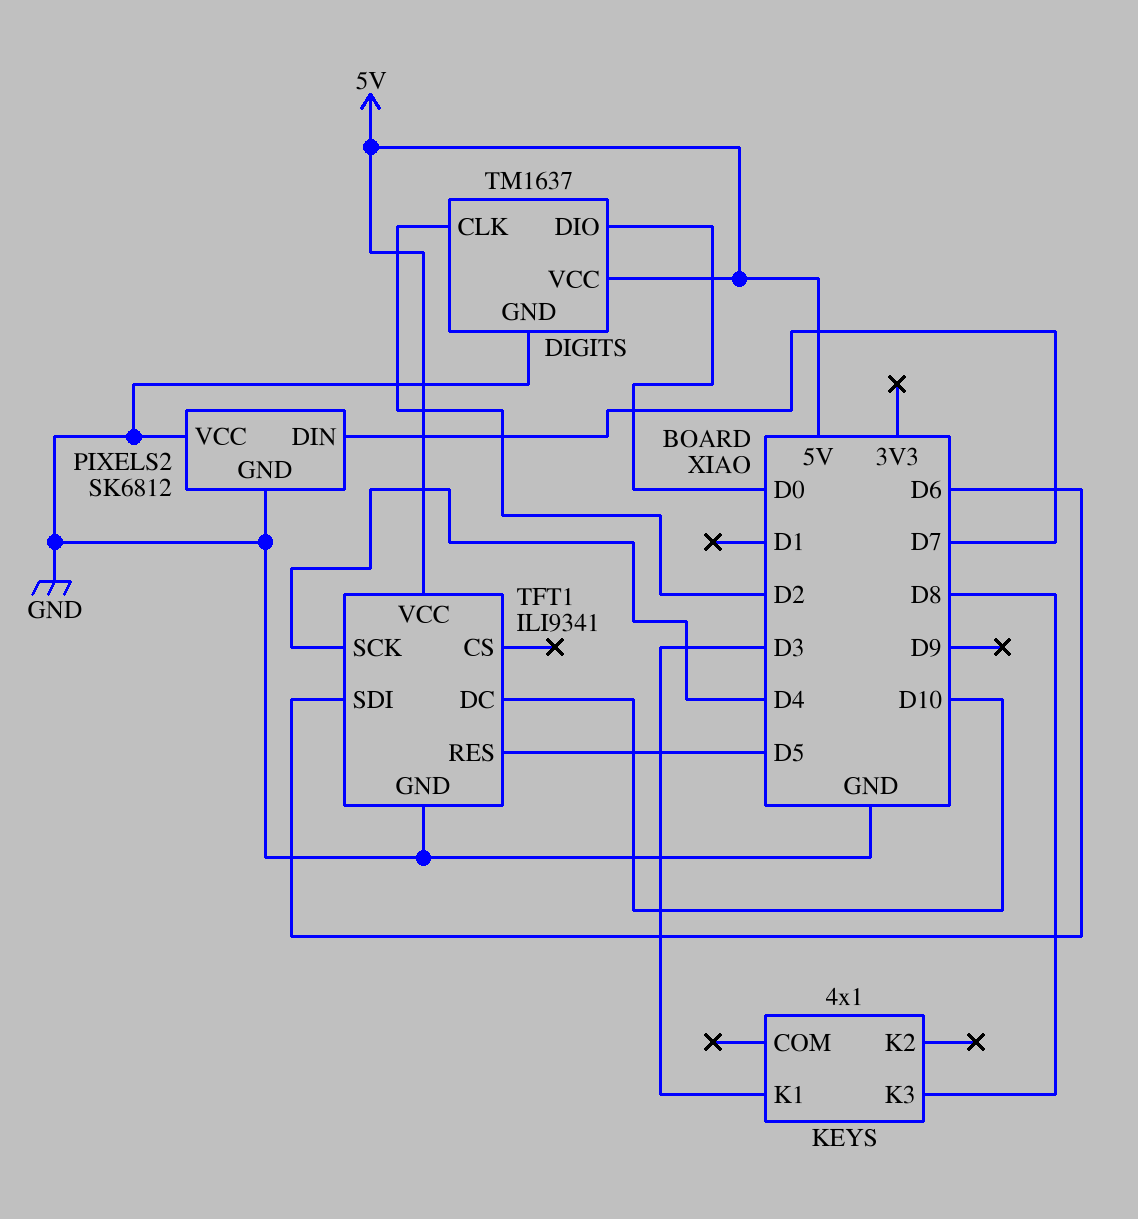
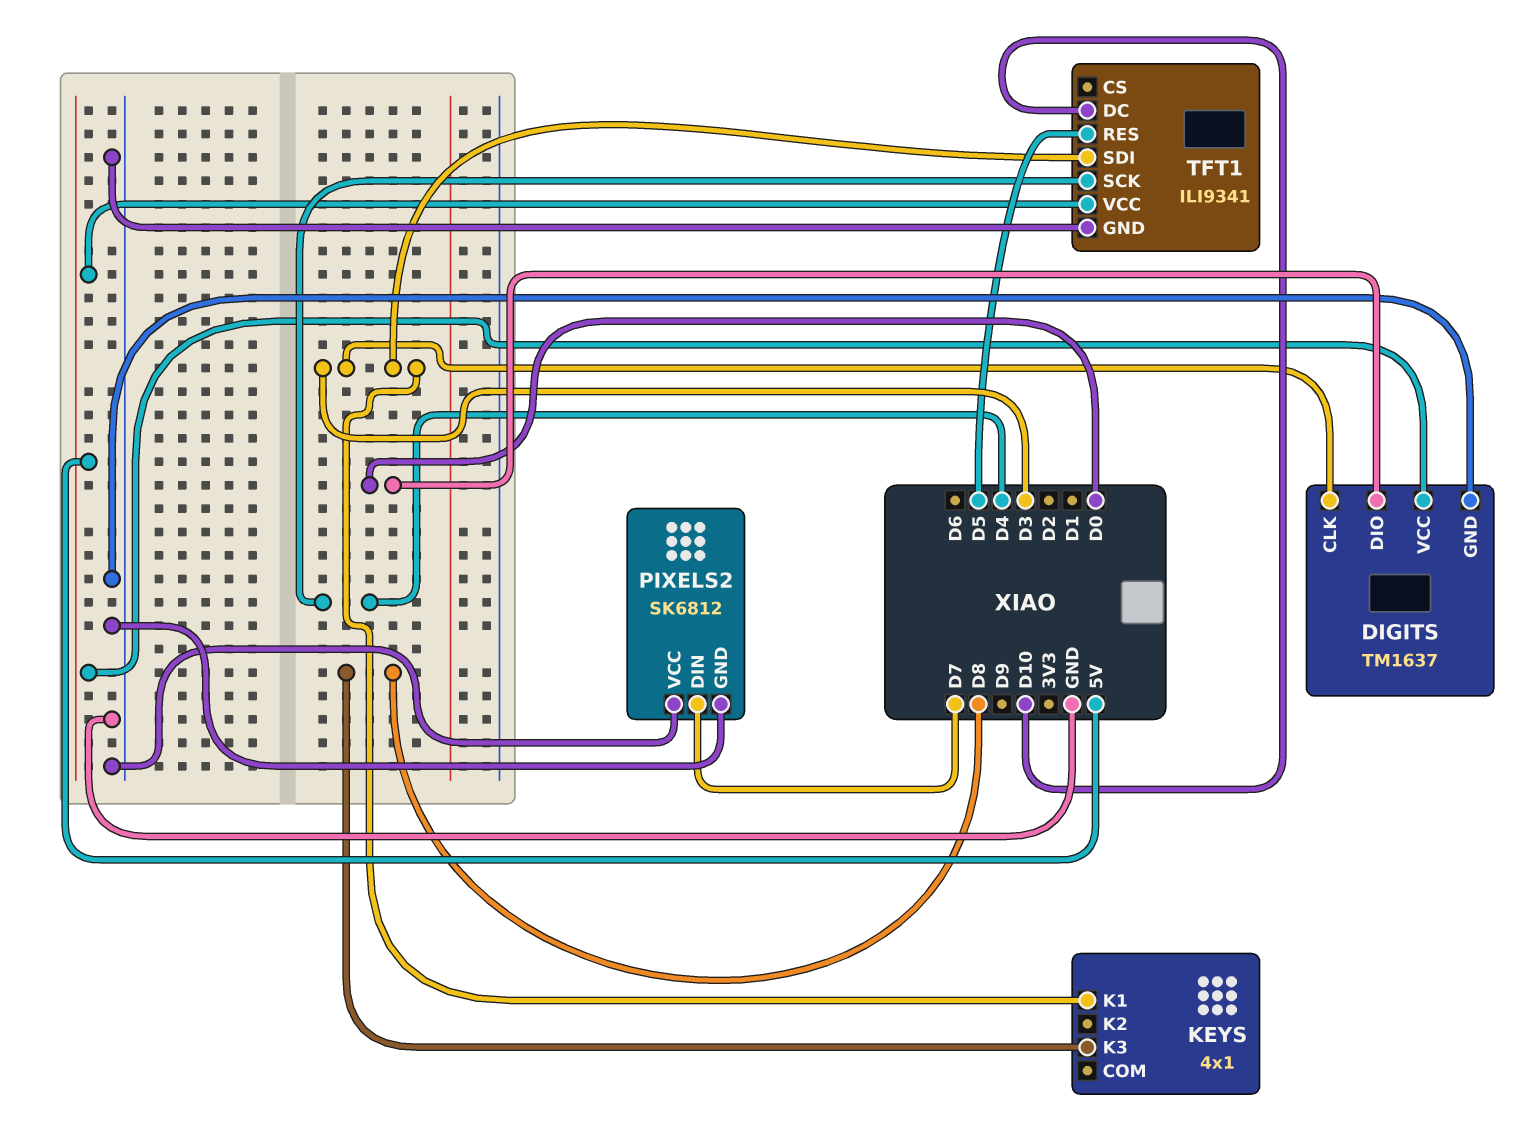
DIGITS pin CLK: D2 -> D3
TFT1 pin SDI: D6 -> D3

